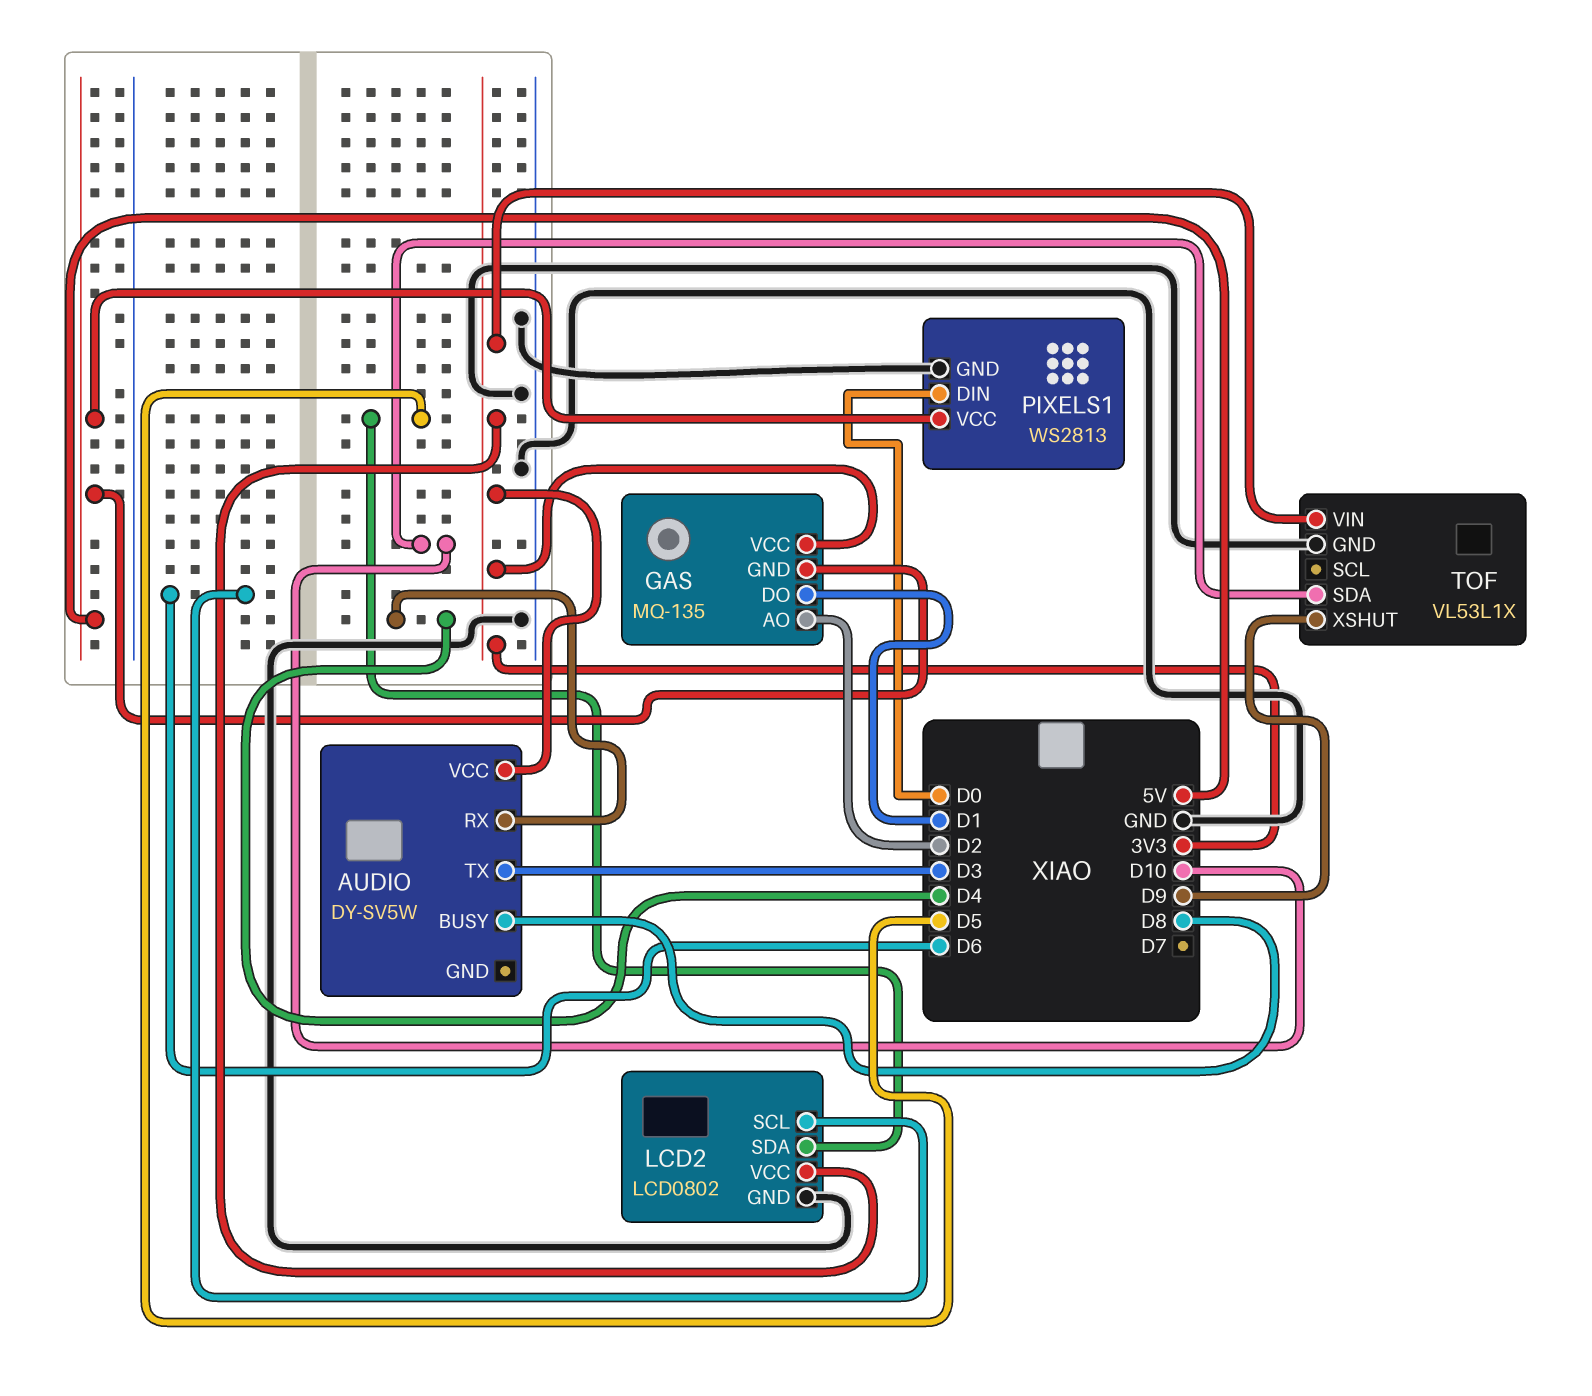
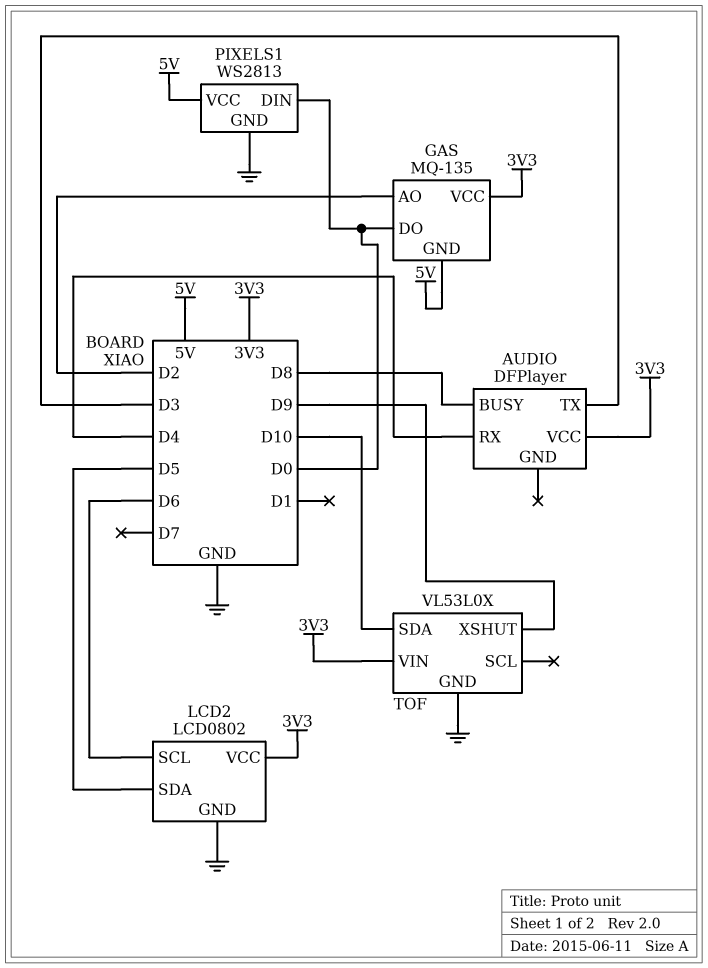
AUDIO: DY-SV5W -> DFPlayer
GAS pin DO: D1 -> D0
TOF: VL53L1X -> VL53L0X

